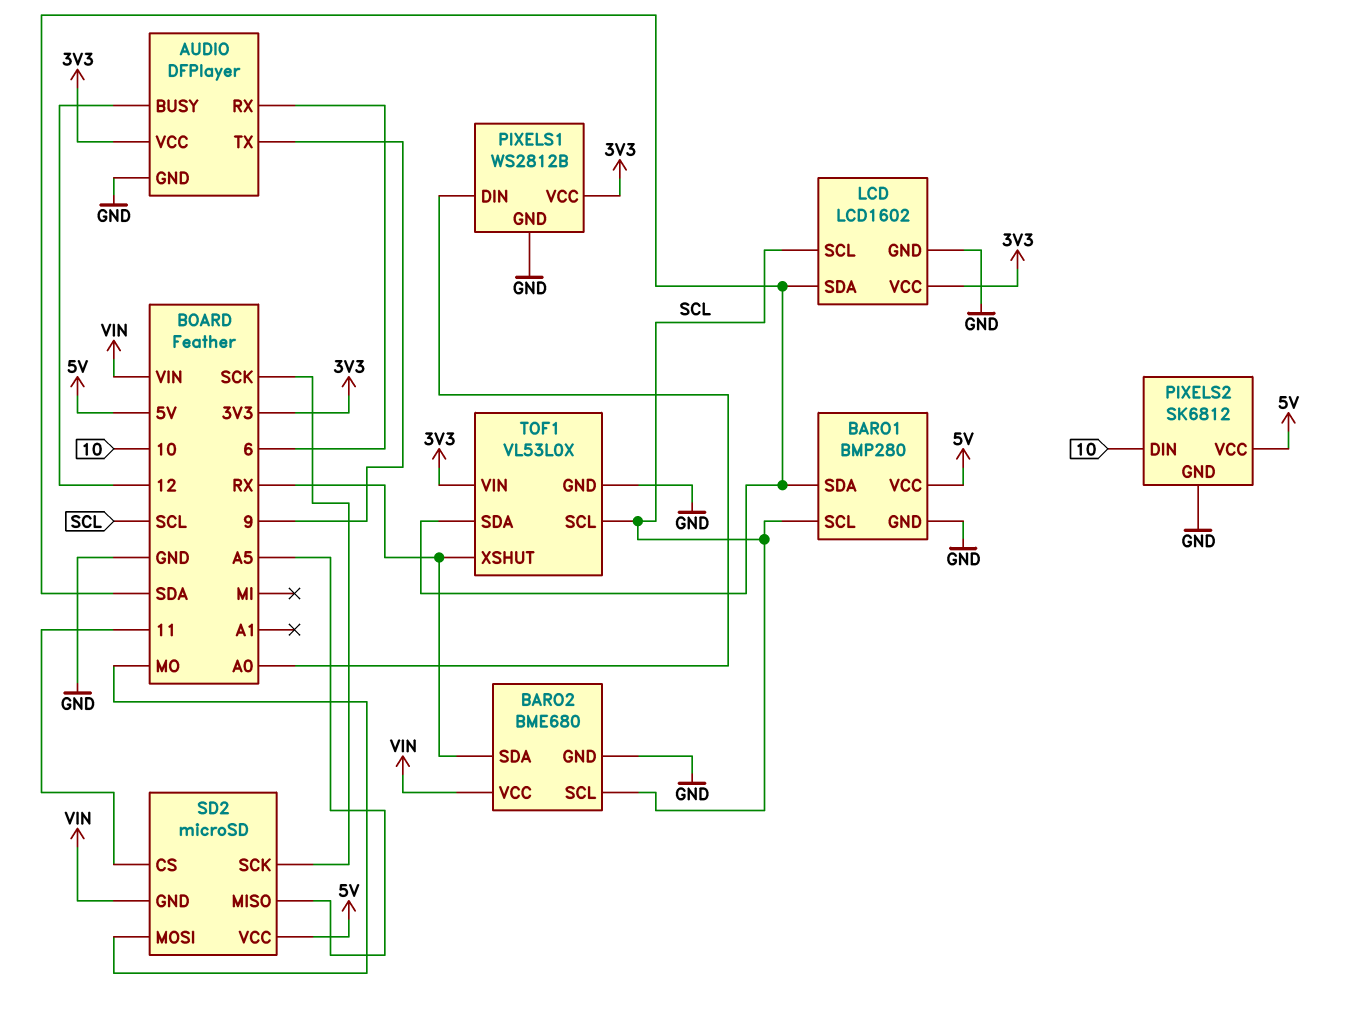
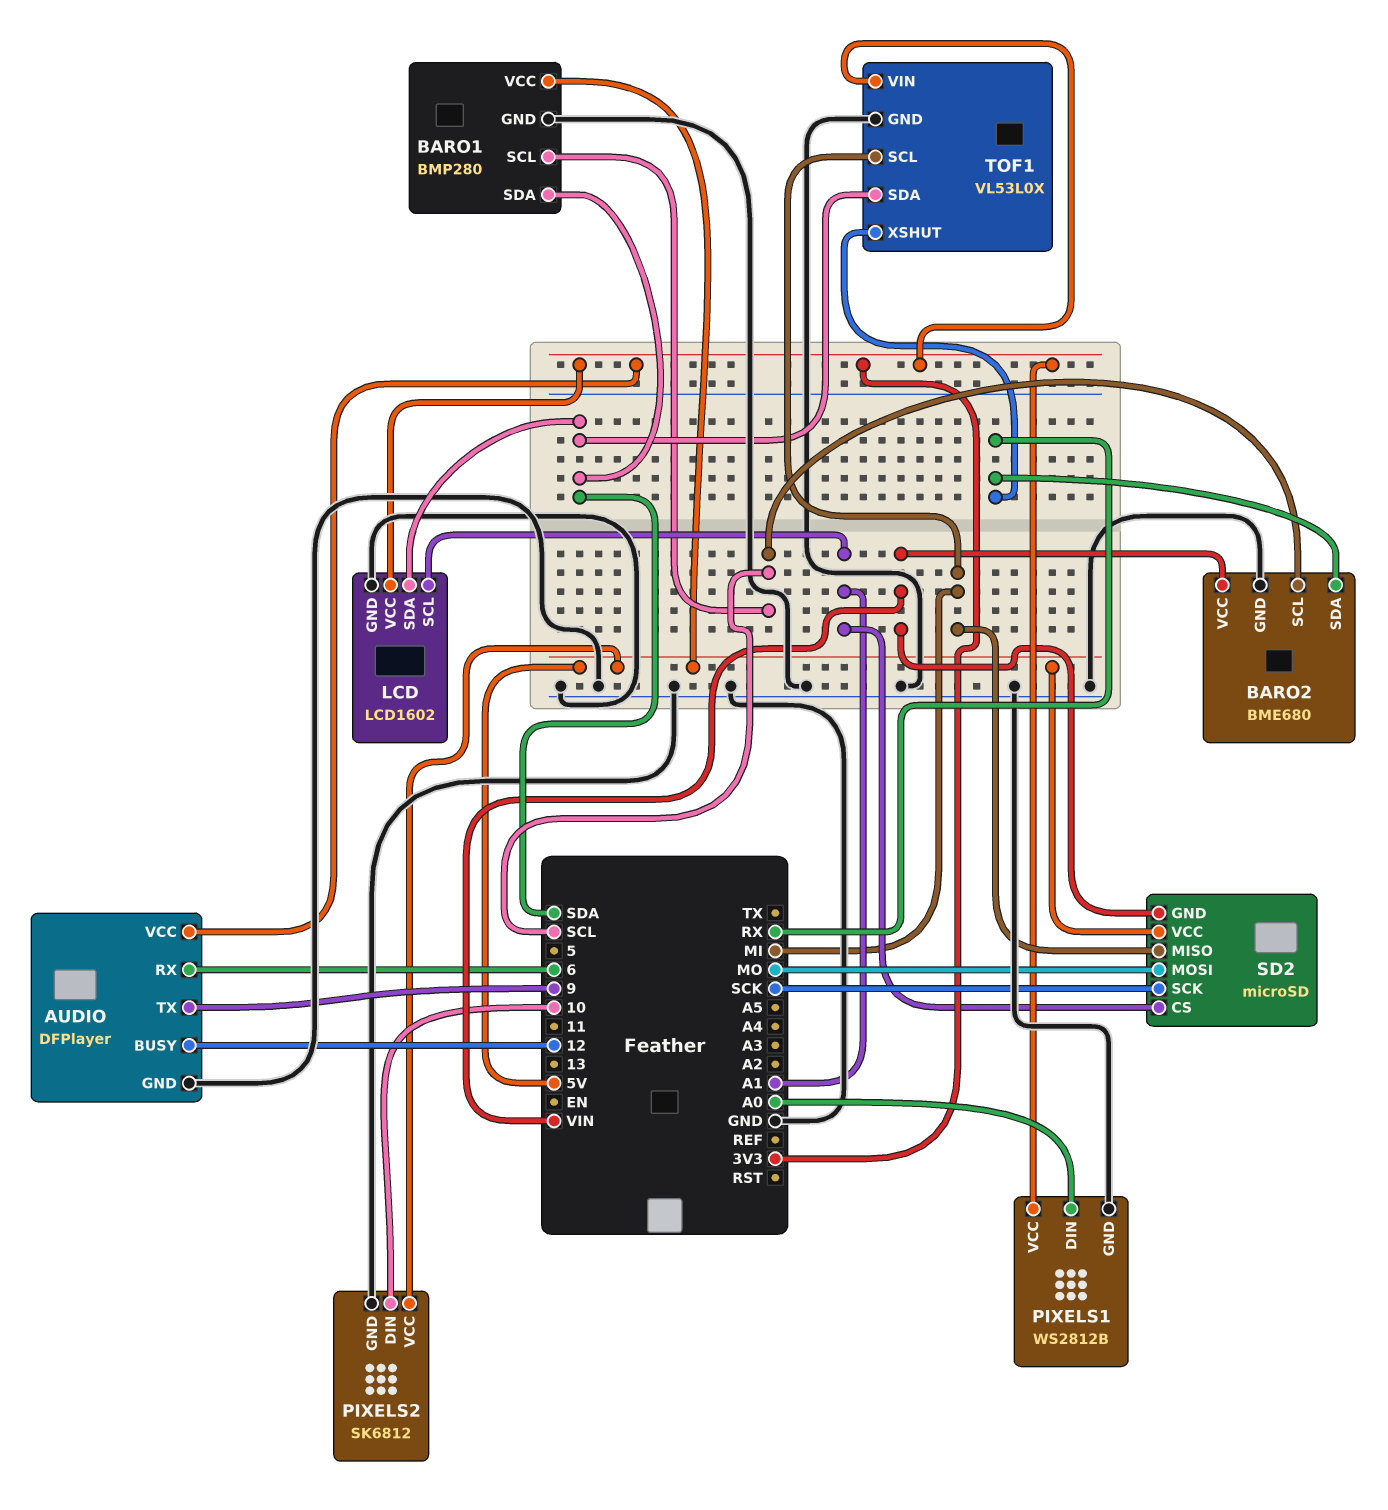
LCD pin SCL: SCL -> A1
SD2 pin CS: 11 -> A1
SD2 pin MISO: A5 -> MI
TOF1 pin SCL: SCL -> MI

